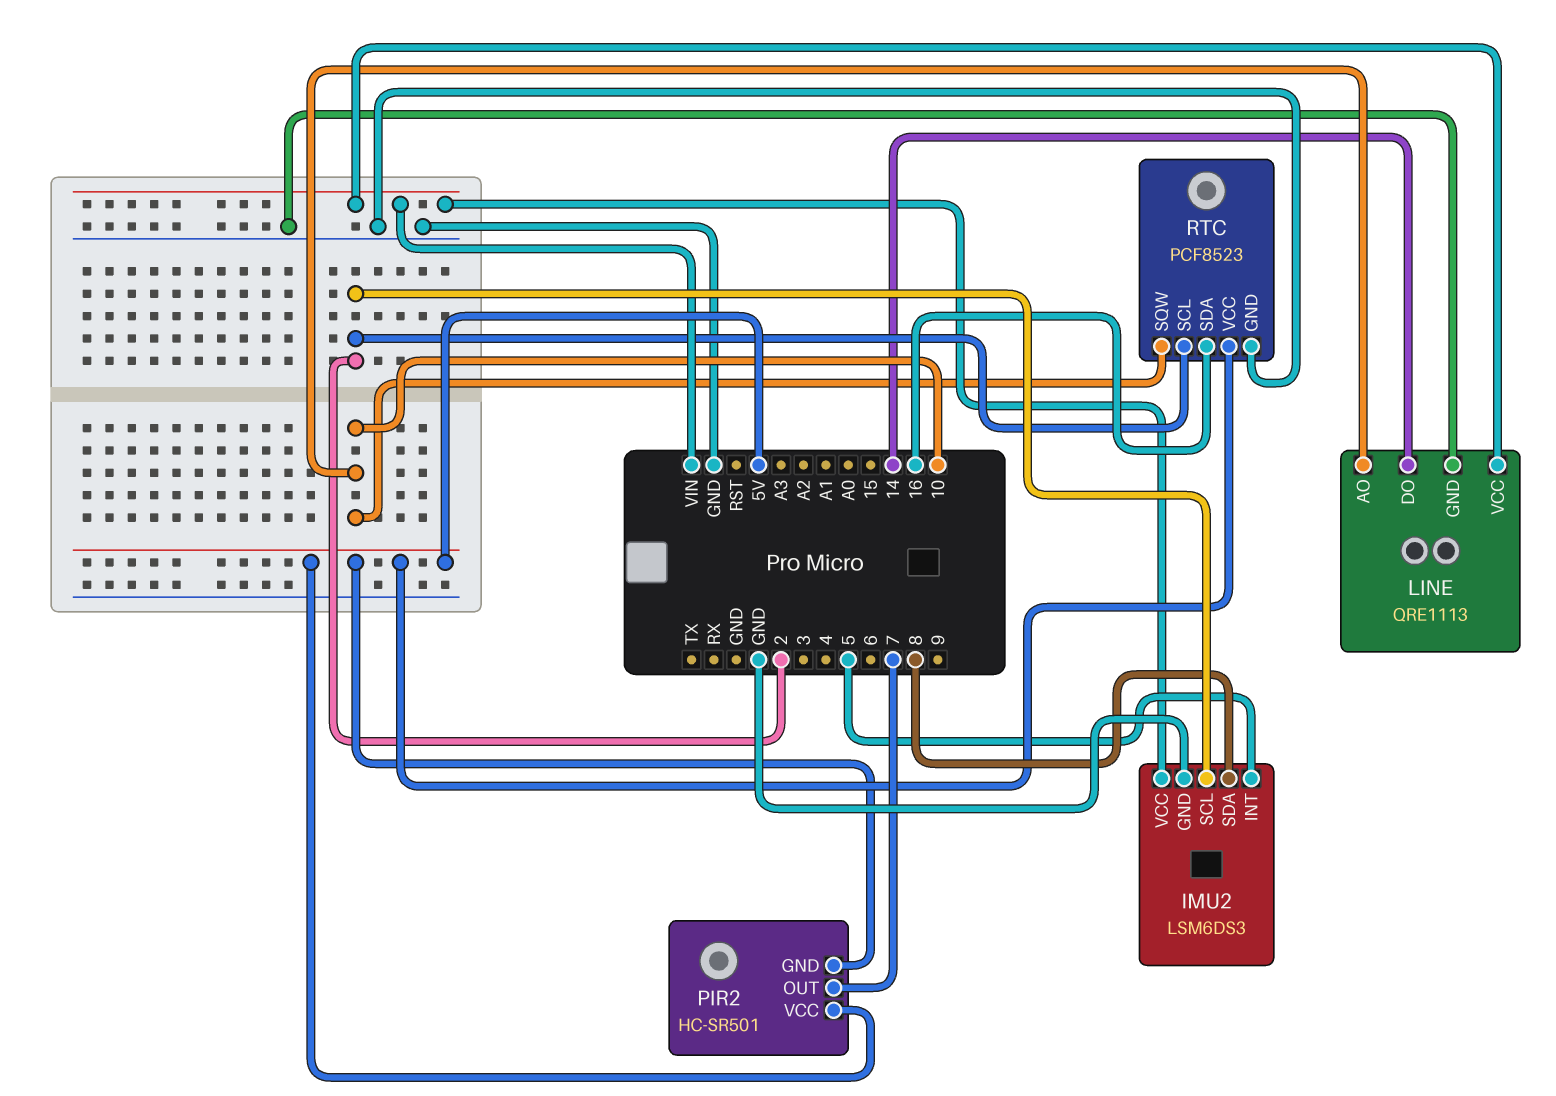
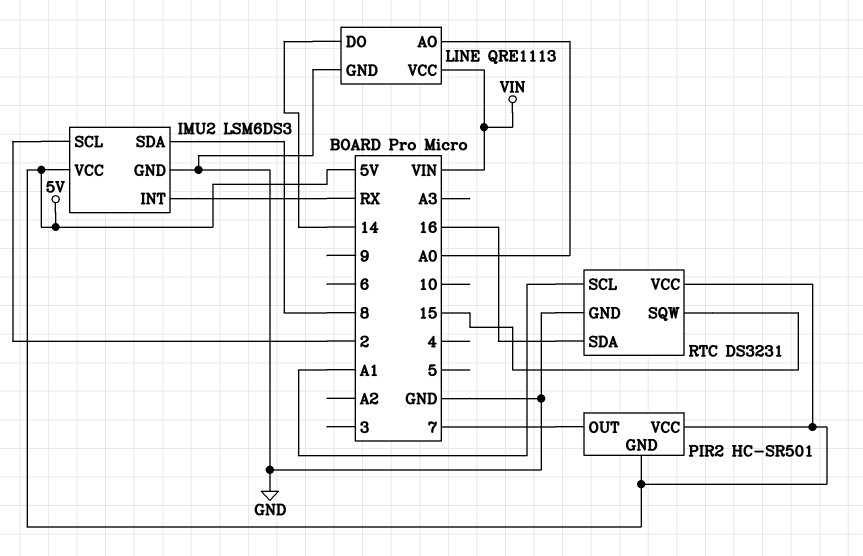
IMU2 pin INT: 5 -> RX
IMU2 pin VCC: VIN -> 5V
LINE pin AO: 10 -> A0
RTC: PCF8523 -> DS3231
RTC pin SCL: 2 -> A1
RTC pin SQW: 10 -> 15

